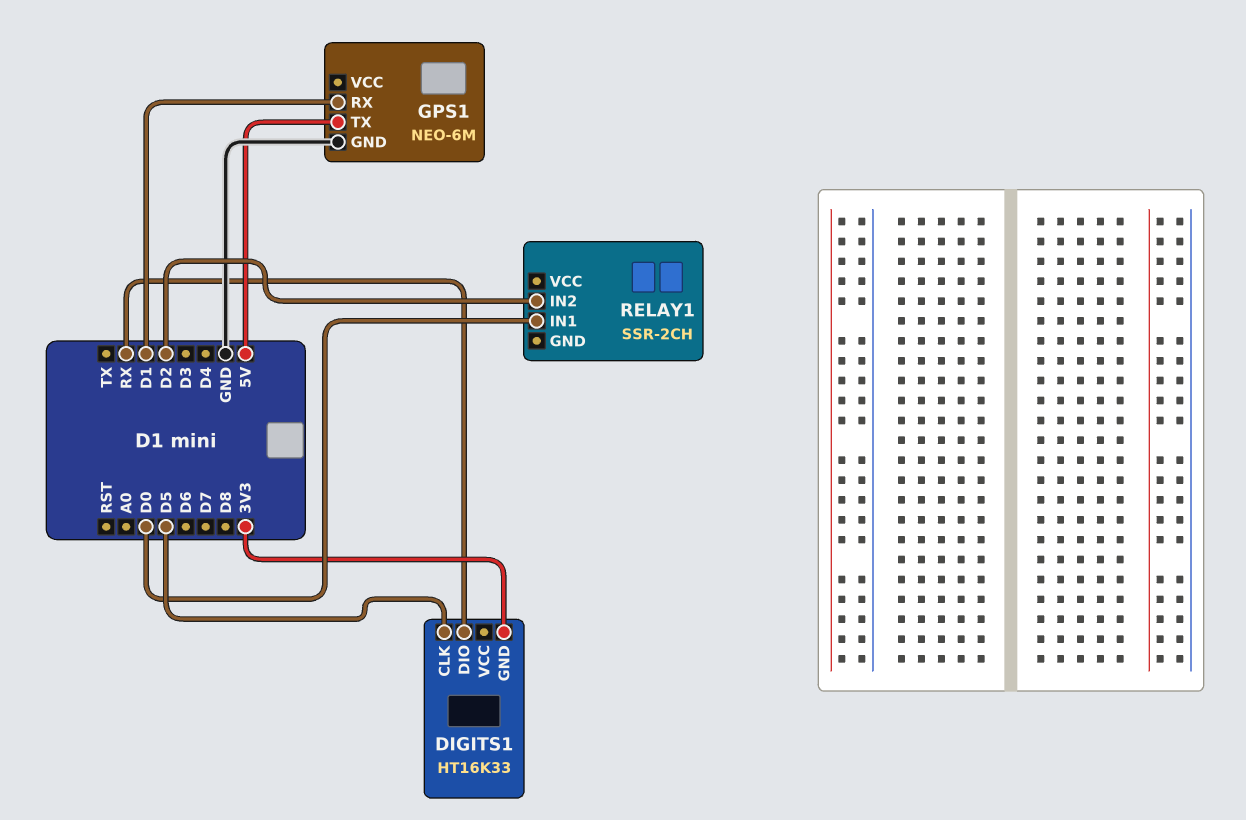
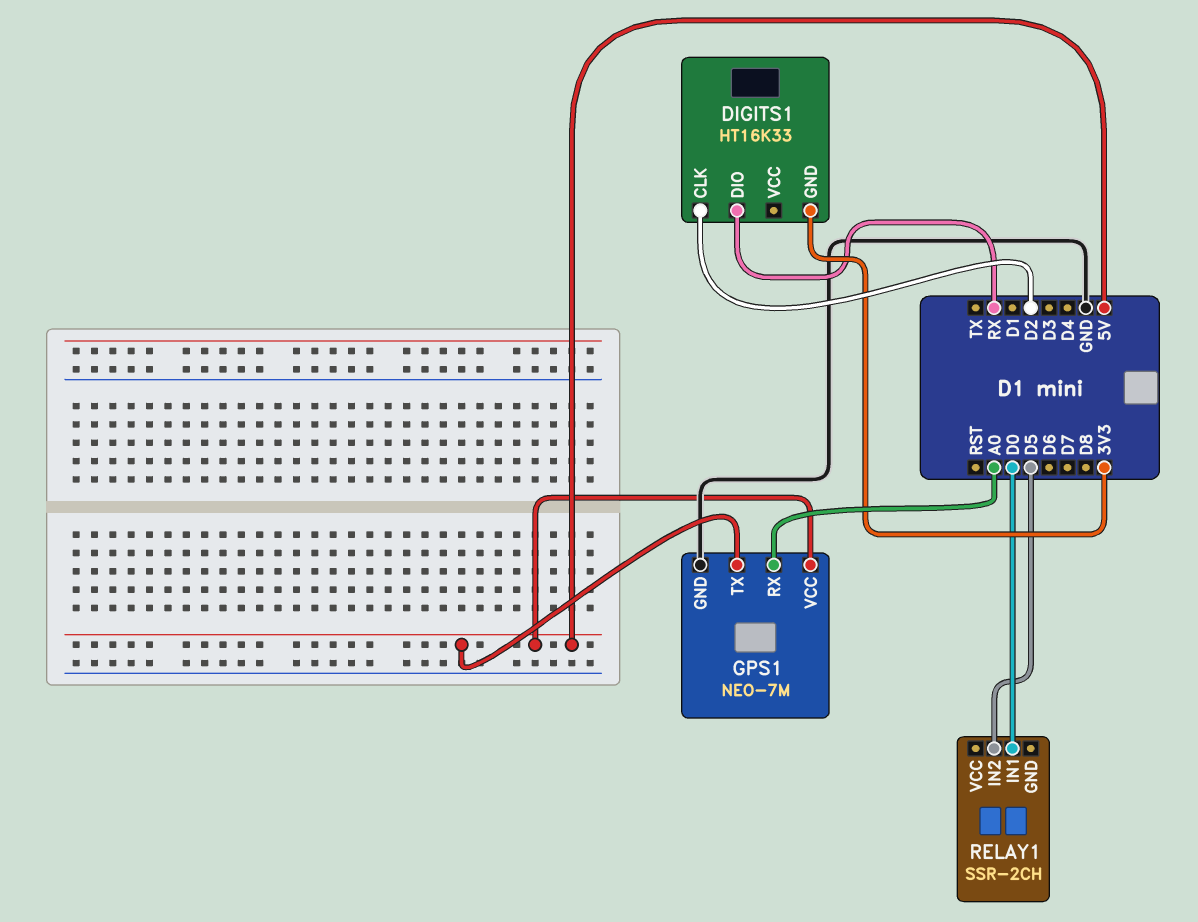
DIGITS1 pin CLK: D5 -> D2
GPS1: NEO-6M -> NEO-7M
GPS1 pin RX: D1 -> A0
GPS1 pin VCC: none -> 5V
RELAY1 pin IN2: D2 -> D5

